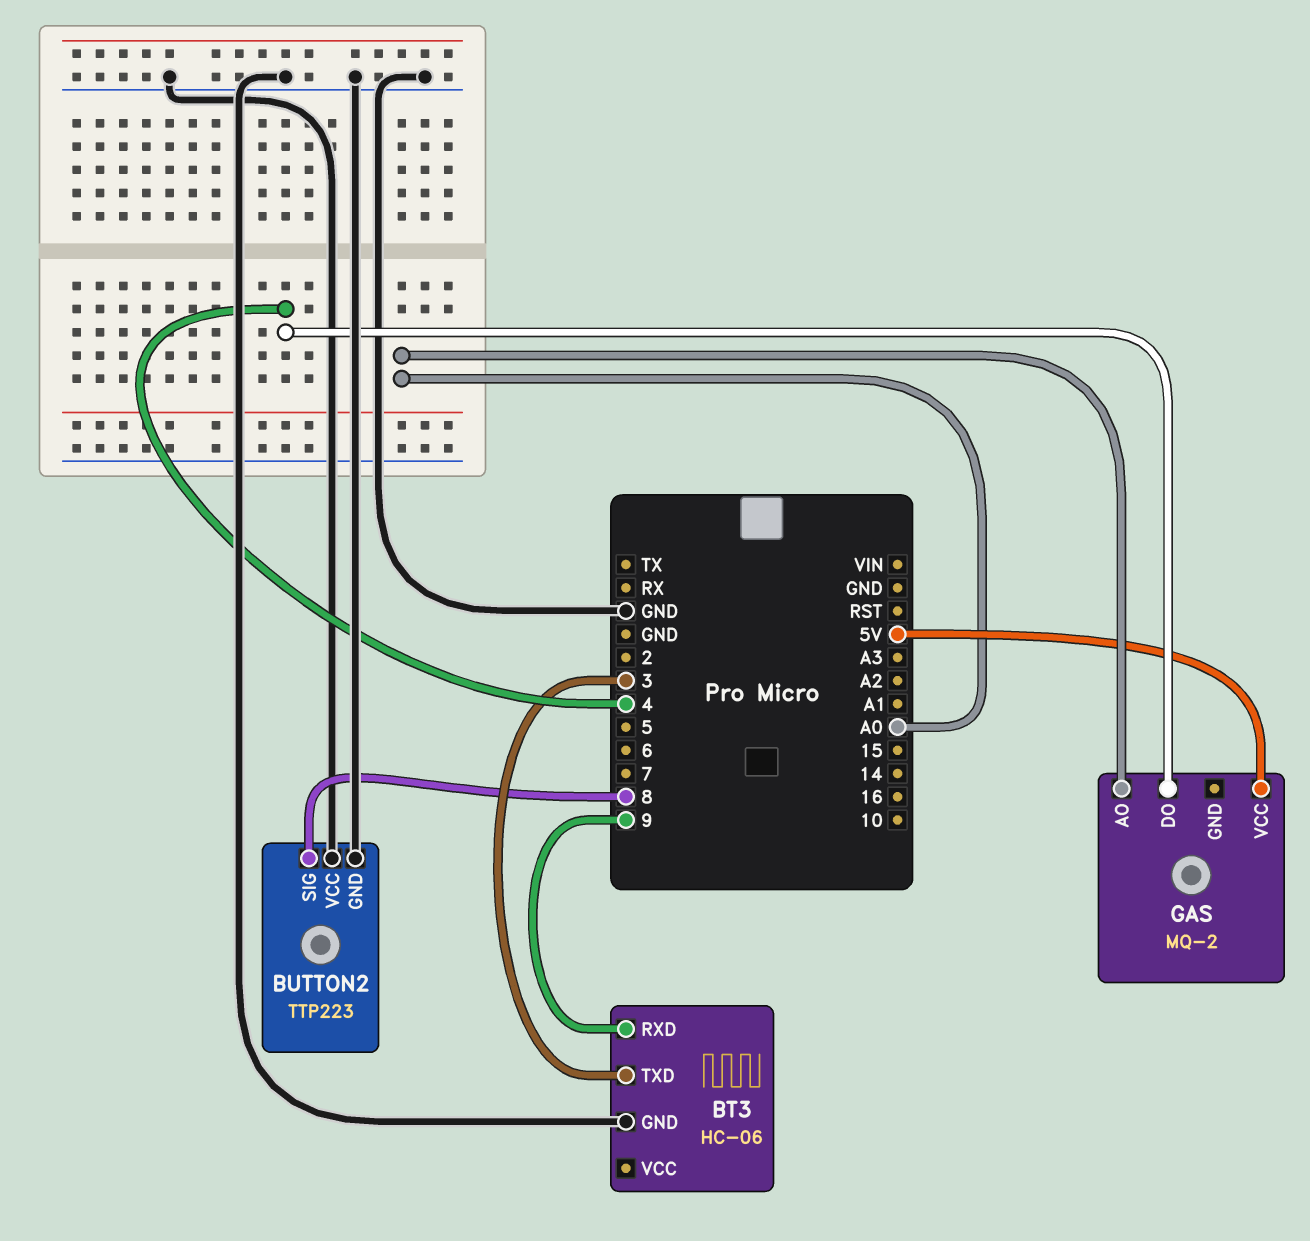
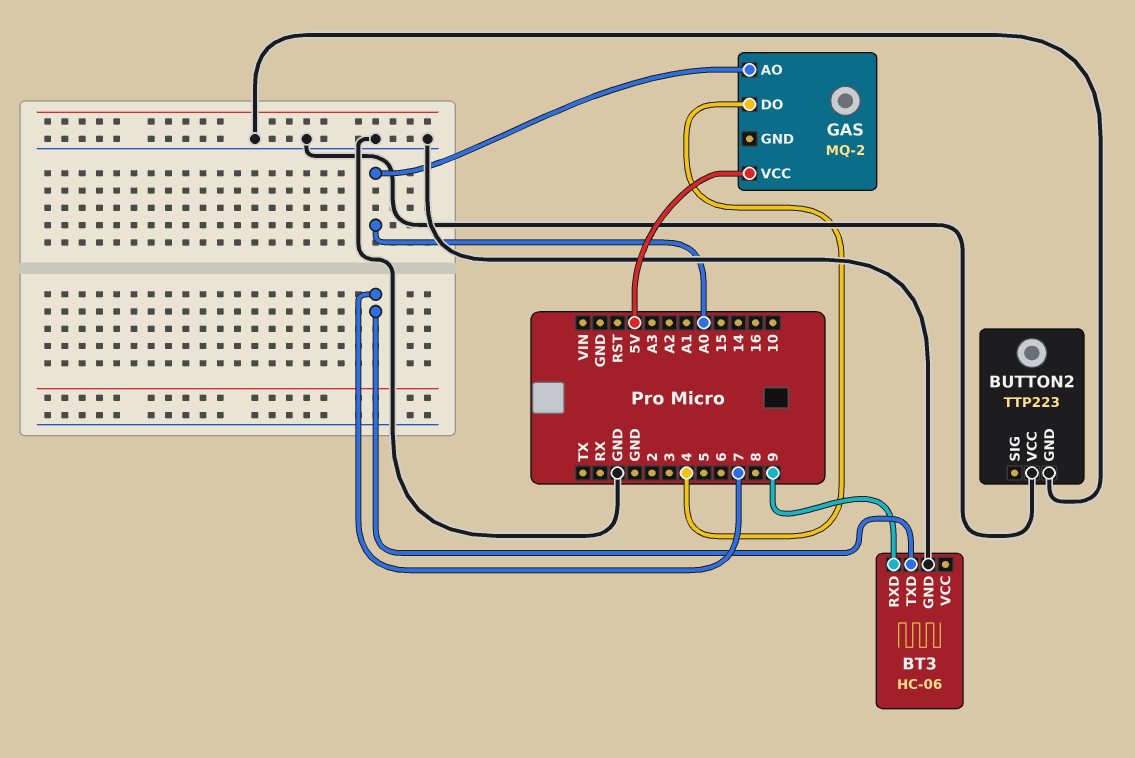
BT3 pin TXD: 3 -> 7
BUTTON2 pin SIG: 8 -> none

